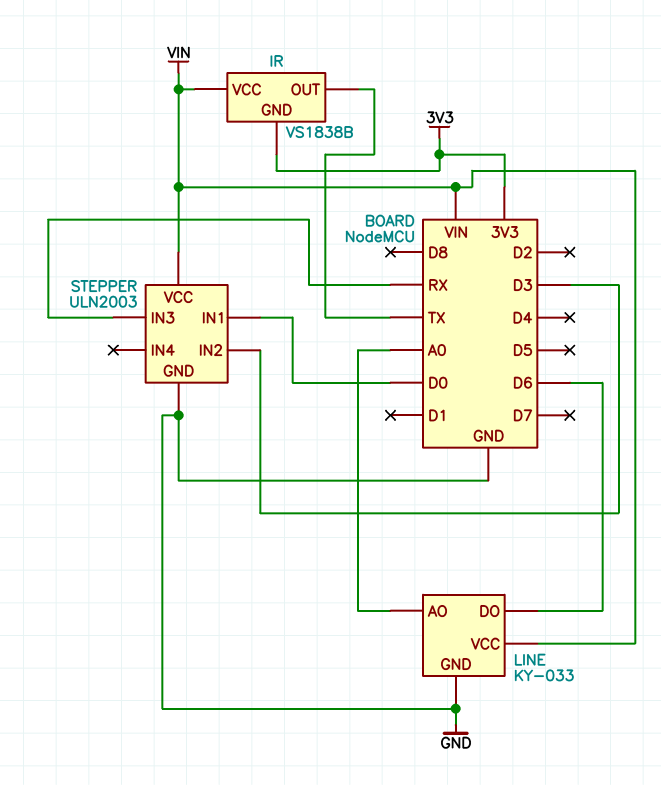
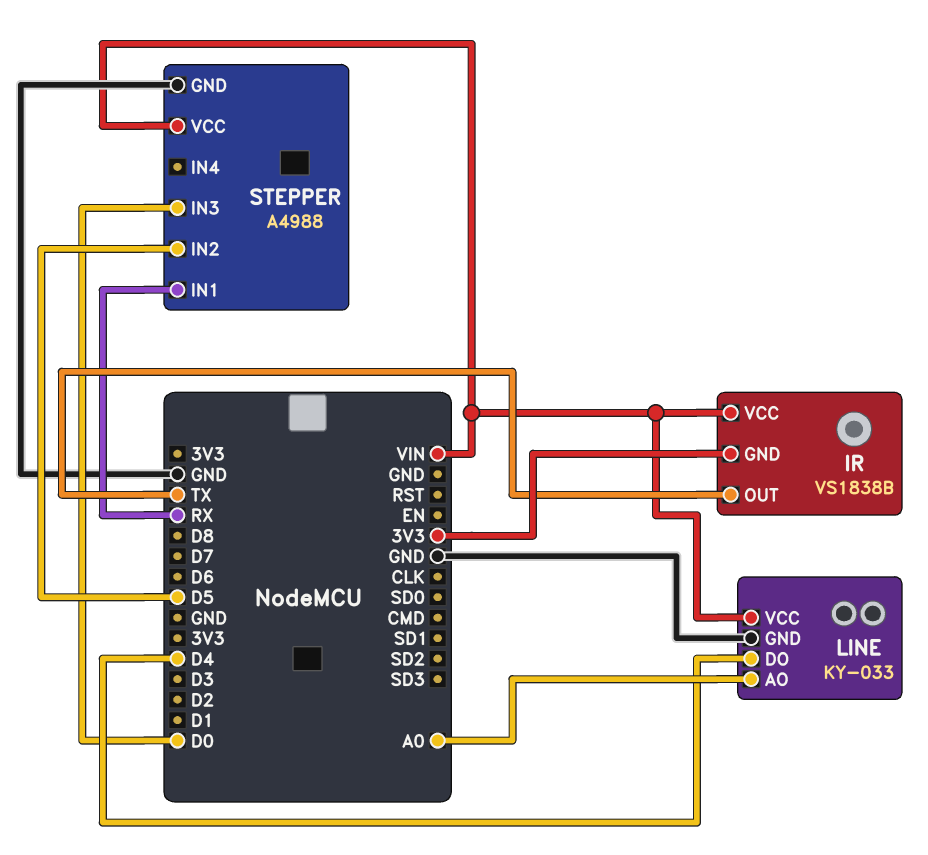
LINE pin DO: D6 -> D4
STEPPER: ULN2003 -> A4988
STEPPER pin IN1: D0 -> RX
STEPPER pin IN2: D3 -> D5
STEPPER pin IN3: RX -> D0

